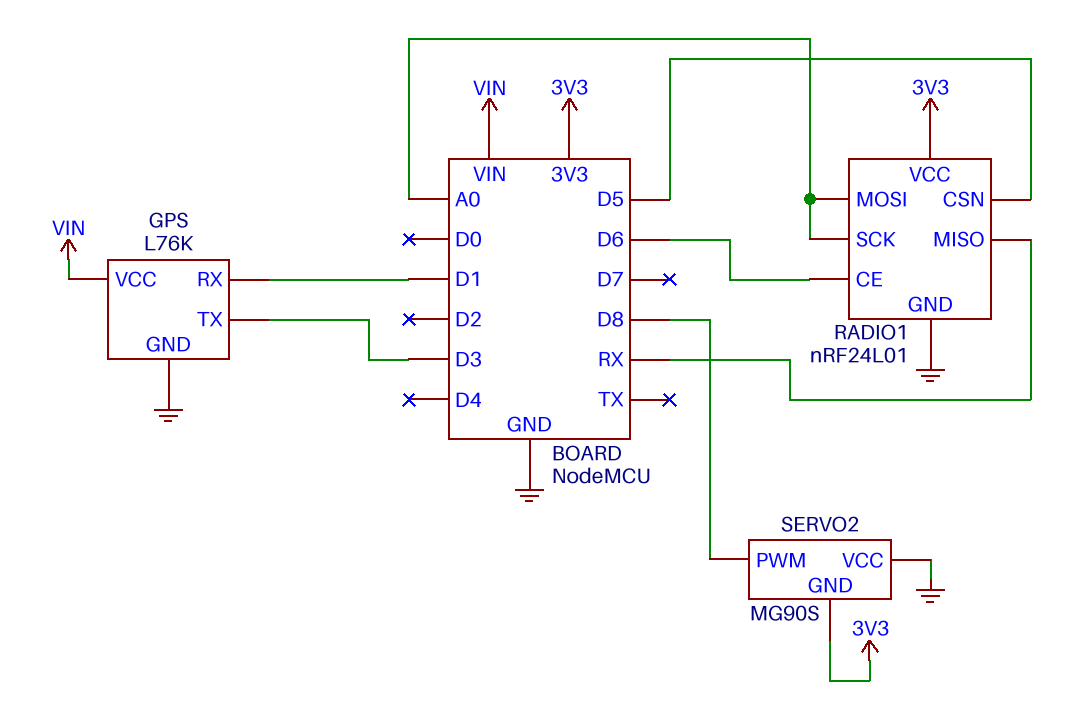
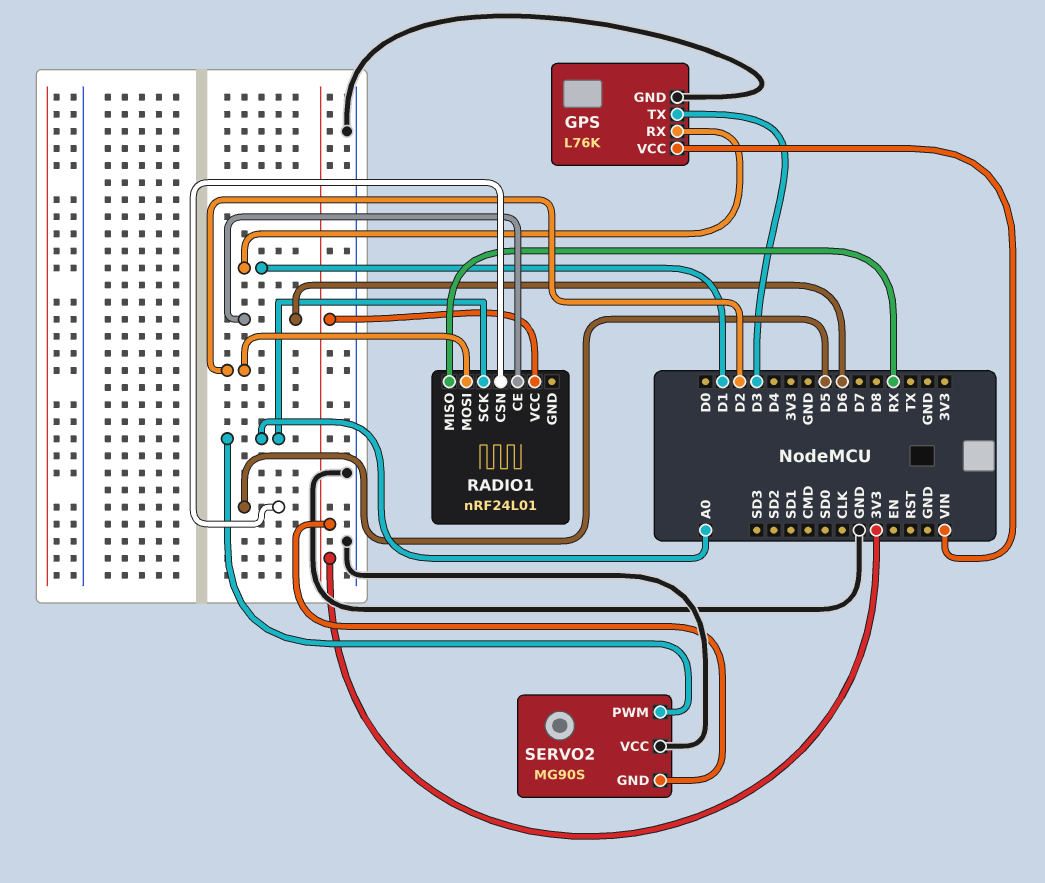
RADIO1 pin GND: GND -> none
RADIO1 pin MOSI: A0 -> D2
SERVO2 pin PWM: D8 -> A0

